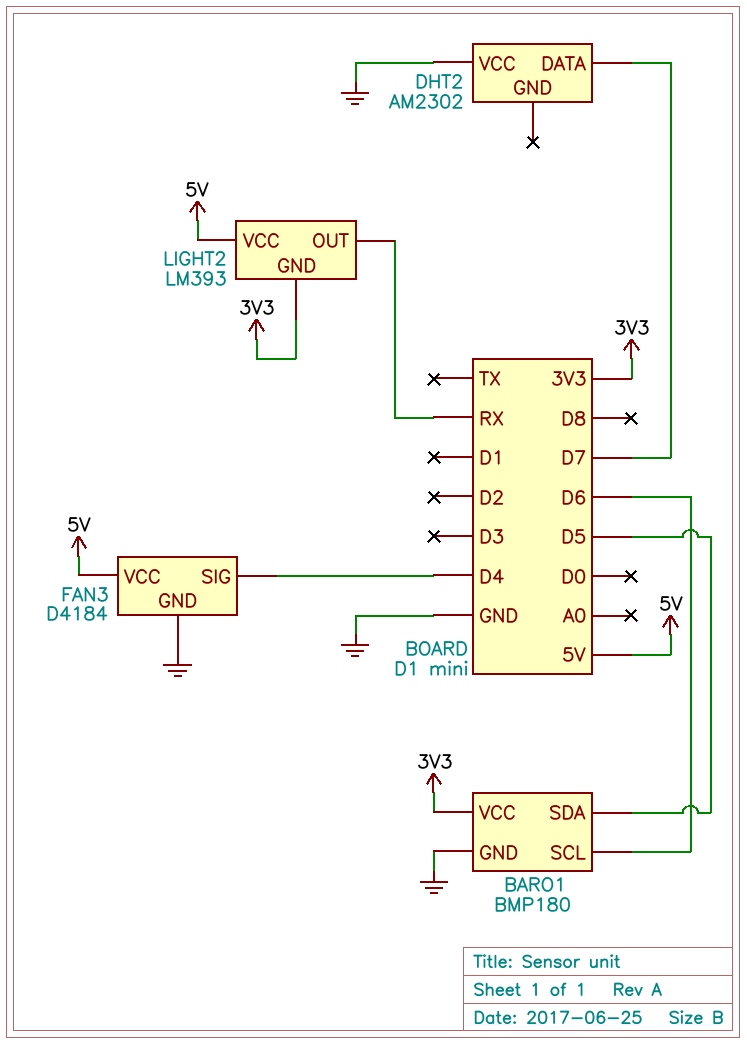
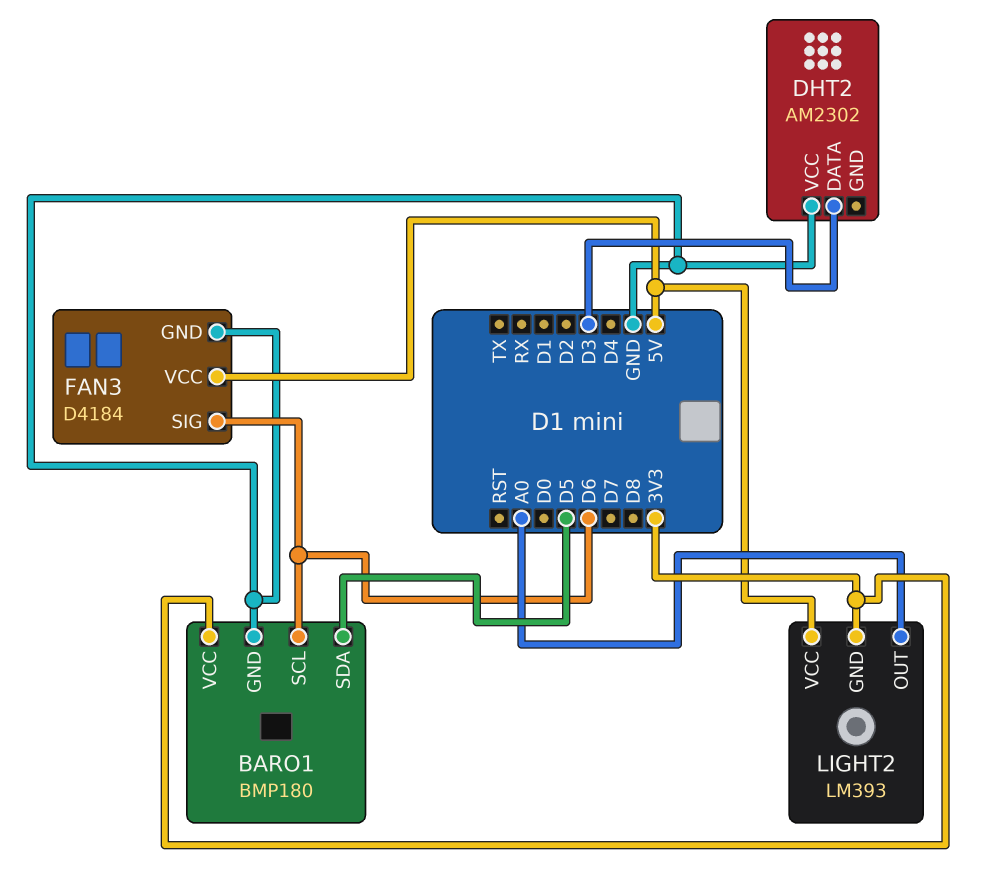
DHT2 pin DATA: D7 -> D3
FAN3 pin SIG: D4 -> D6
LIGHT2 pin OUT: RX -> A0

